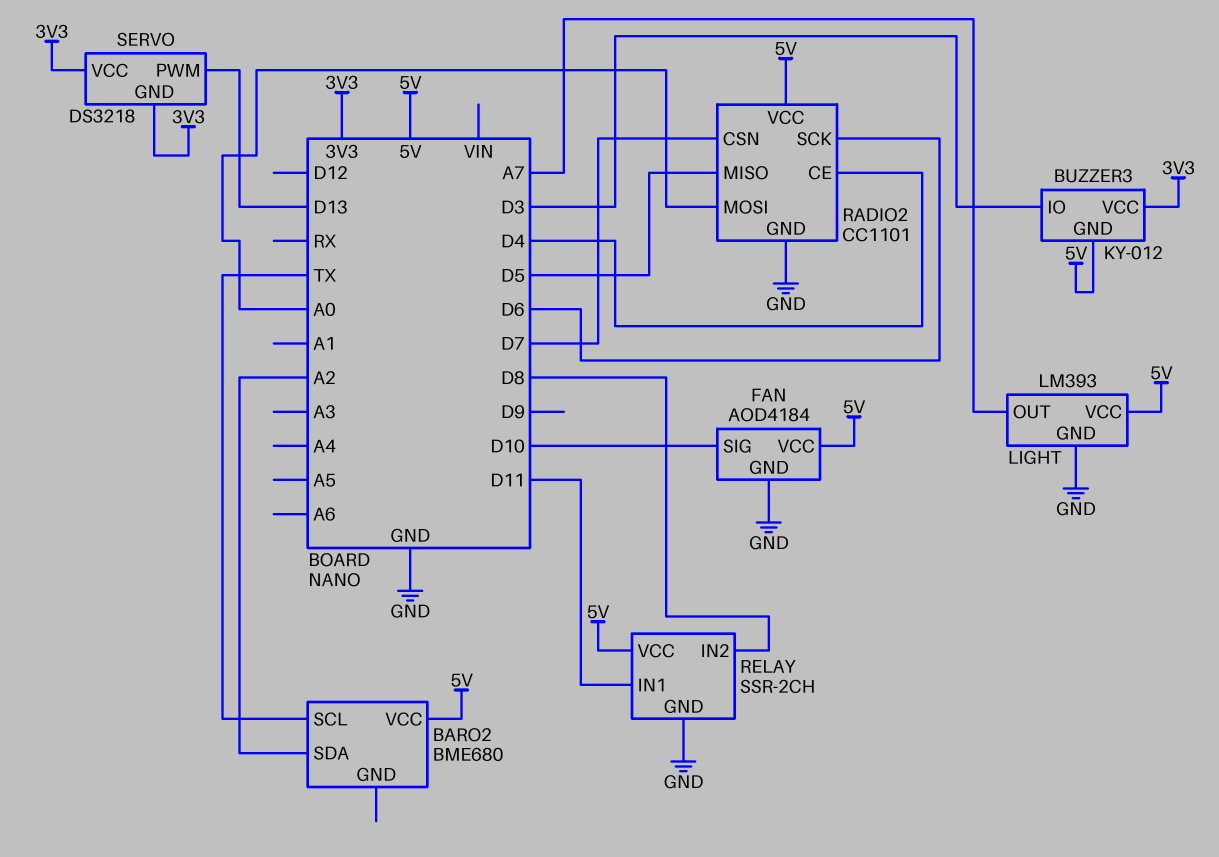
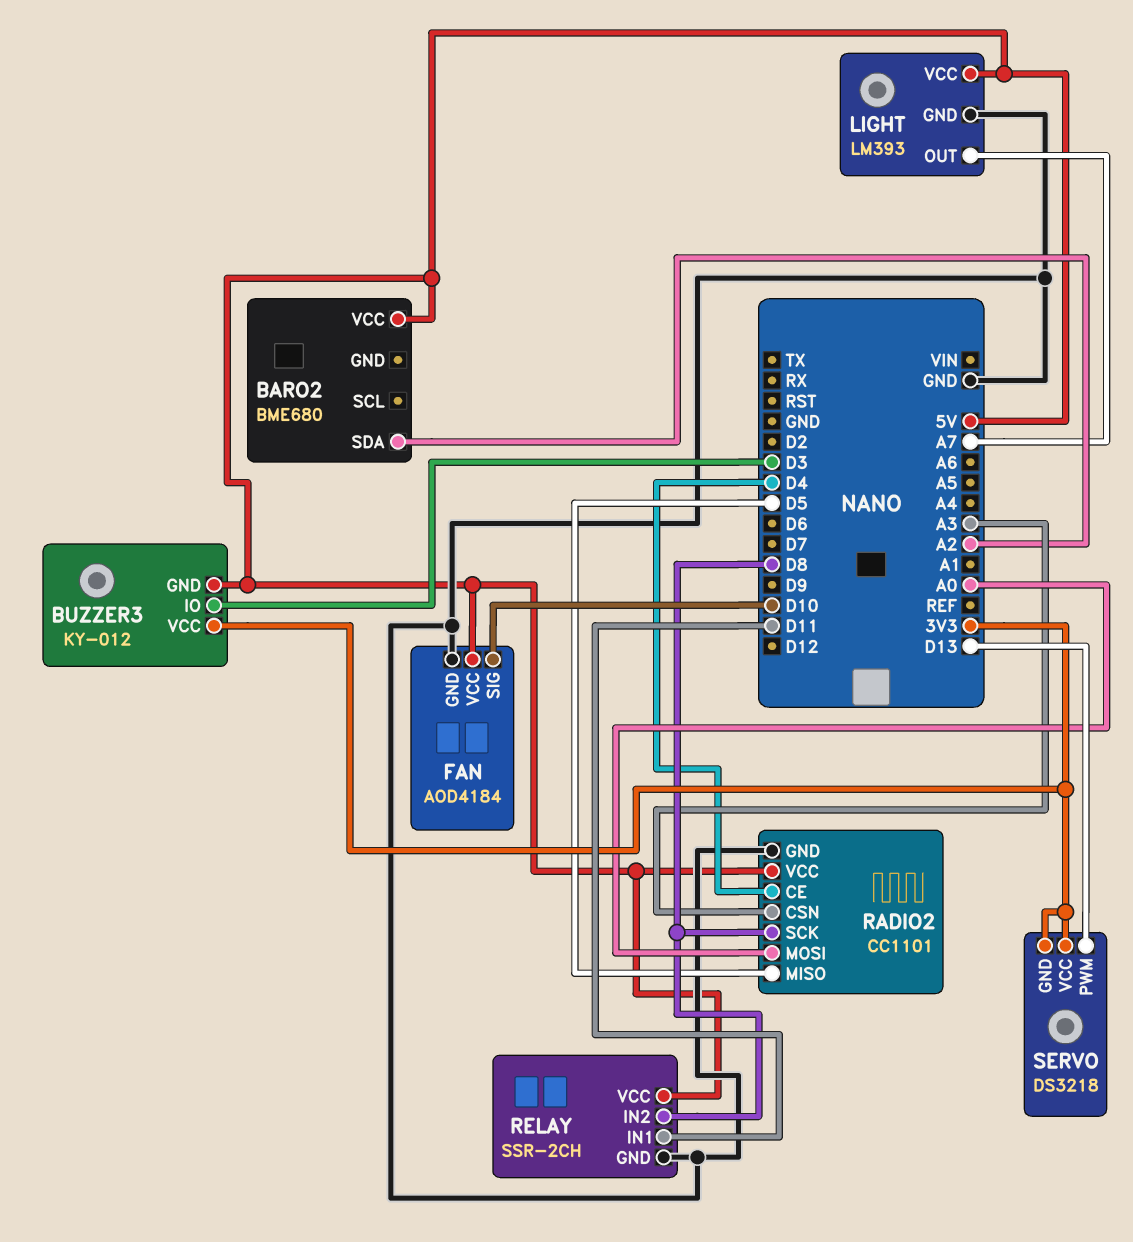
BARO2 pin SCL: TX -> none
RADIO2 pin CSN: D7 -> A3
RADIO2 pin SCK: D6 -> D8

